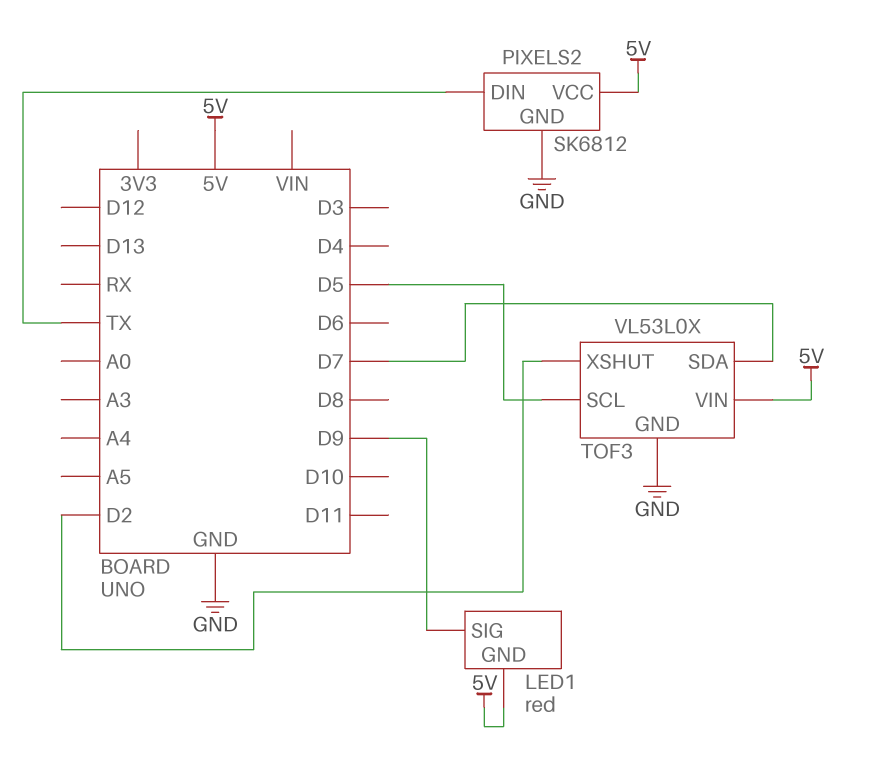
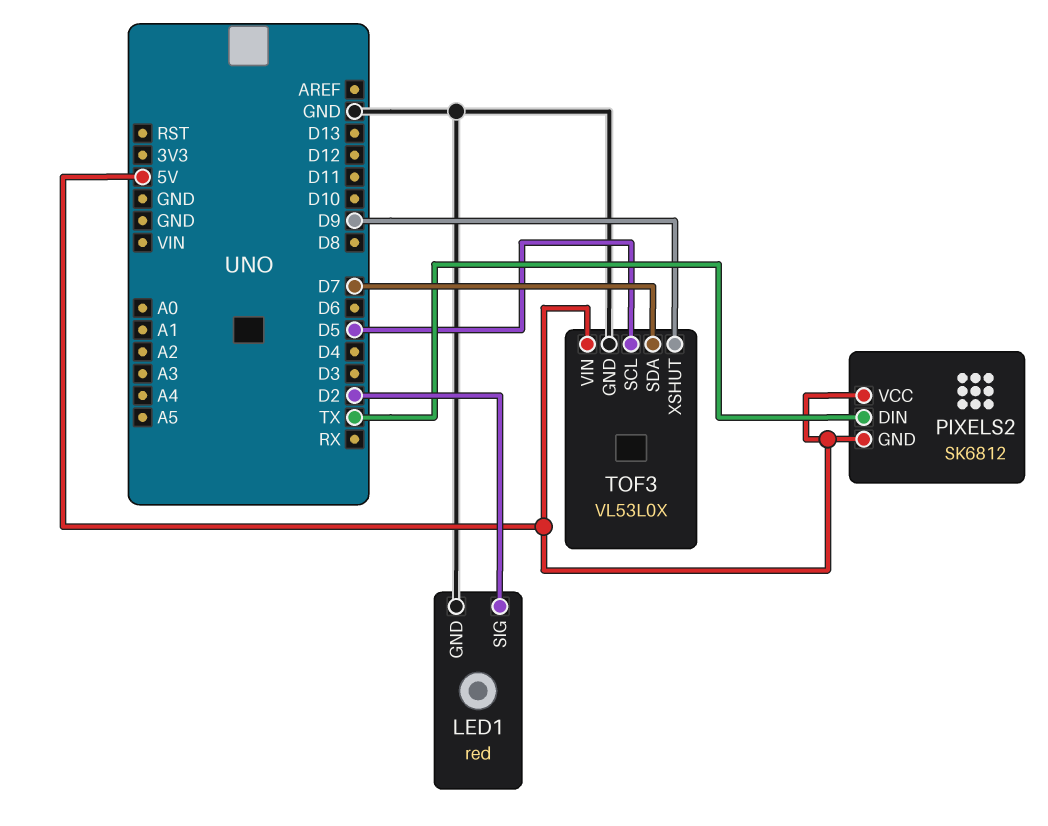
LED1 pin GND: 5V -> GND
LED1 pin SIG: D9 -> D2
PIXELS2 pin GND: GND -> 5V
TOF3 pin XSHUT: D2 -> D9

